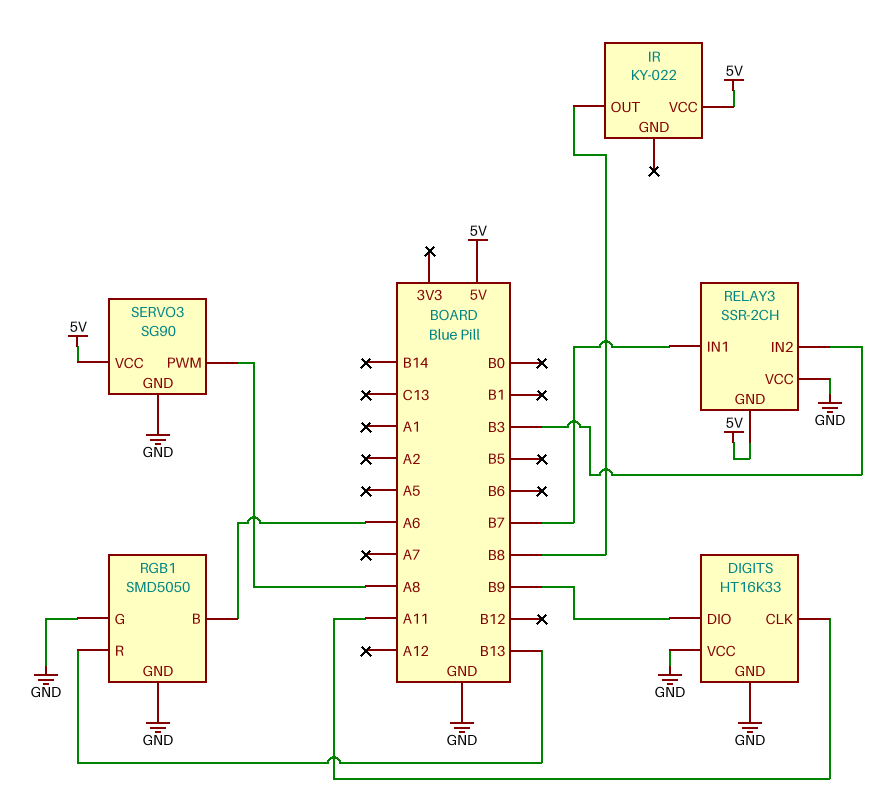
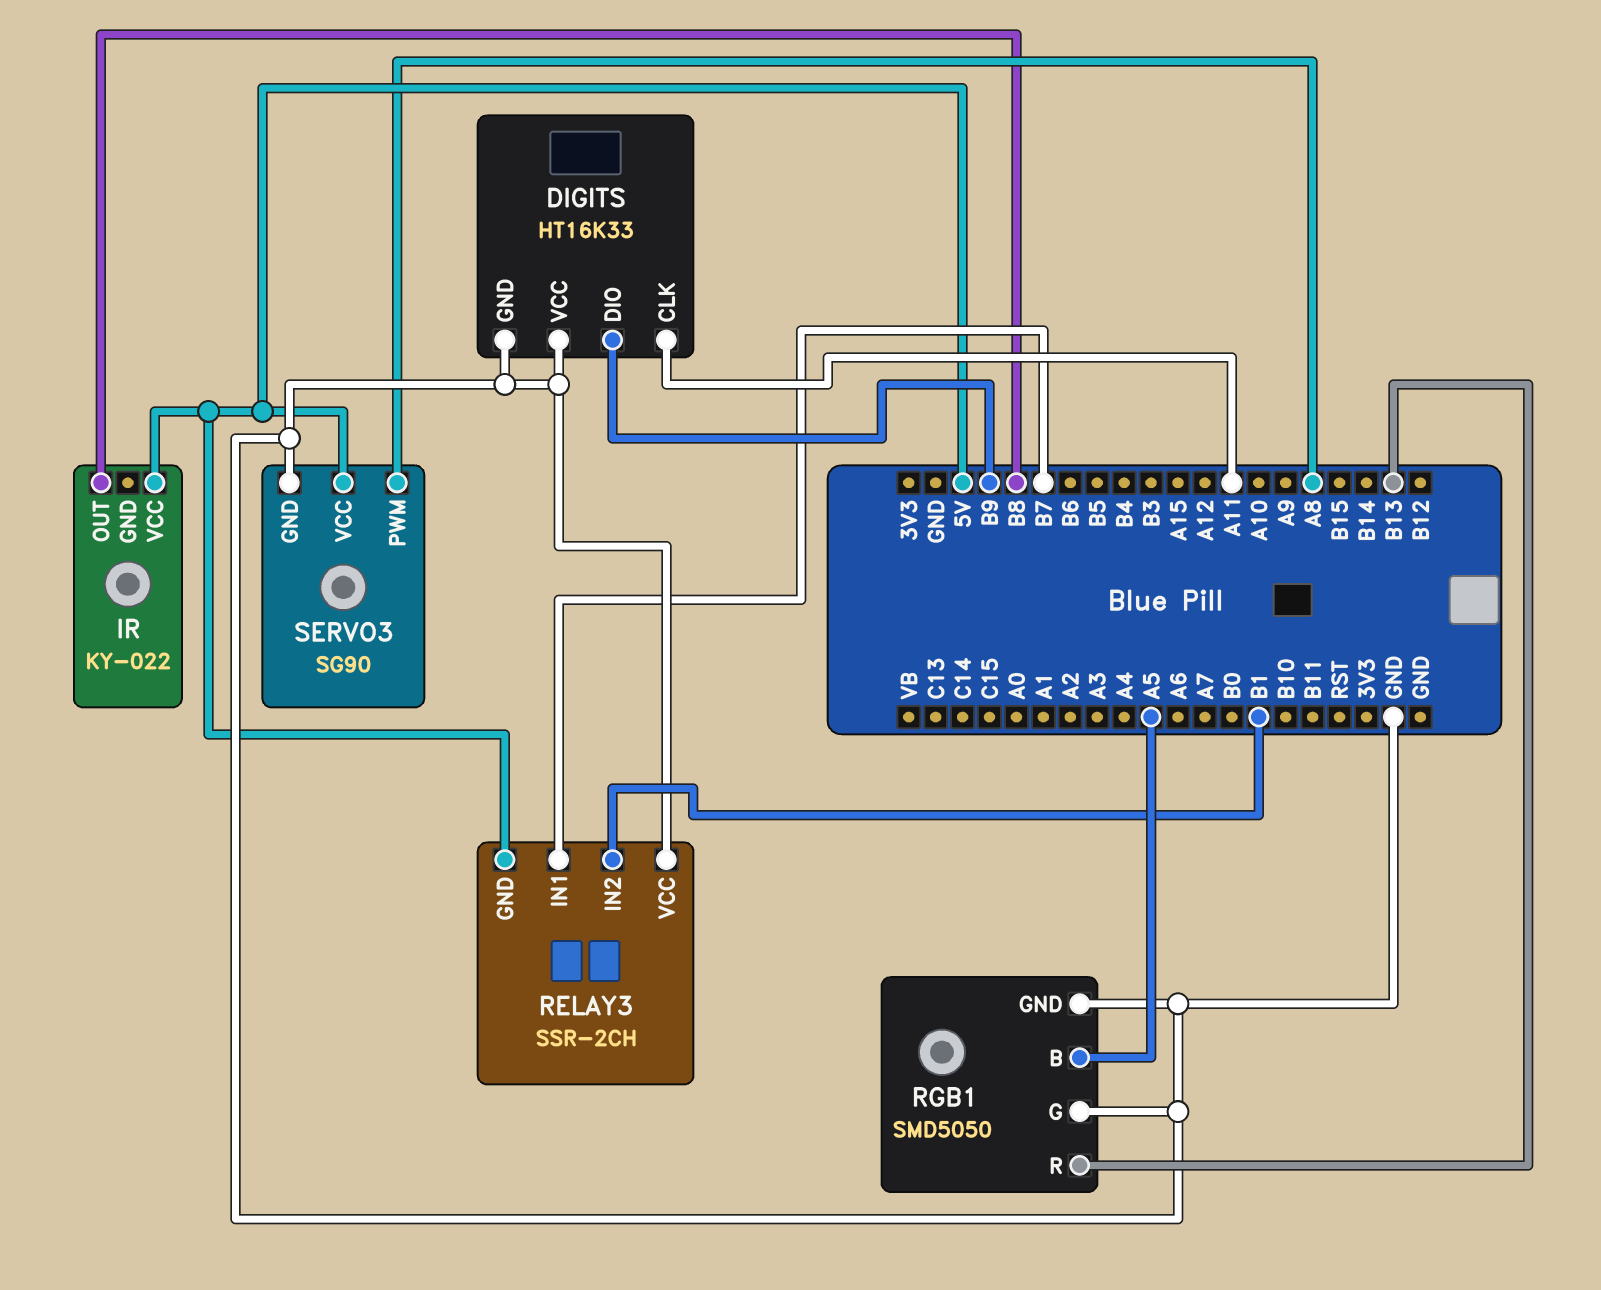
RELAY3 pin IN2: B3 -> B1
RGB1 pin B: A6 -> A5

